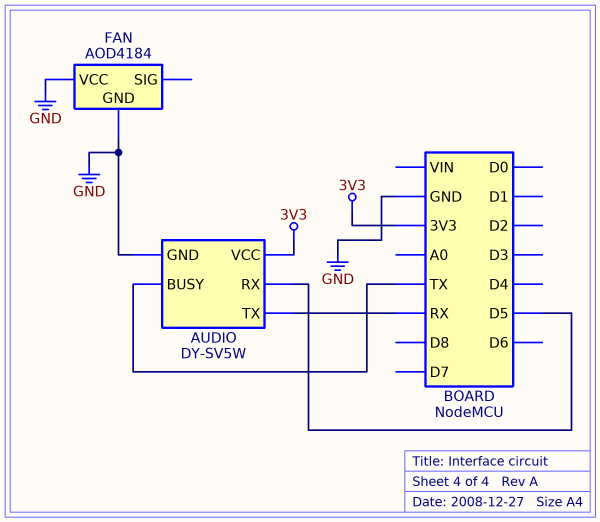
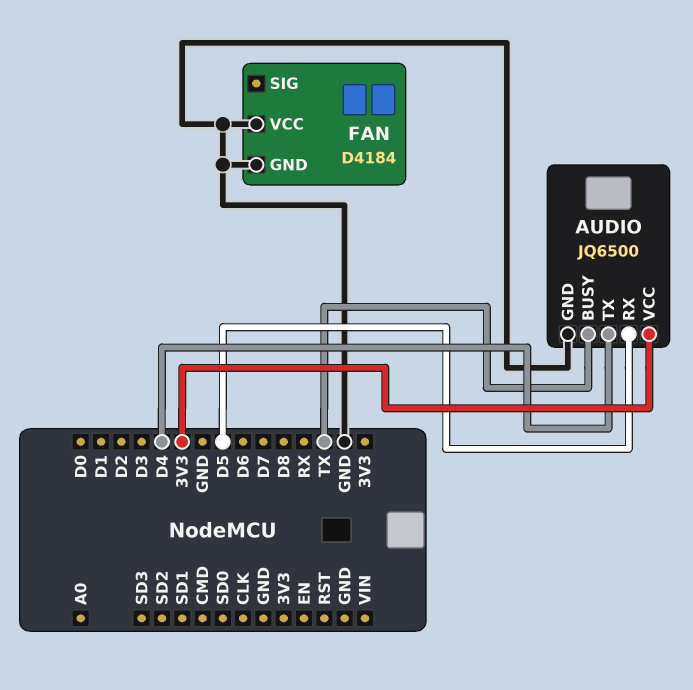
AUDIO: DY-SV5W -> JQ6500
AUDIO pin TX: RX -> D4
FAN: AOD4184 -> D4184

